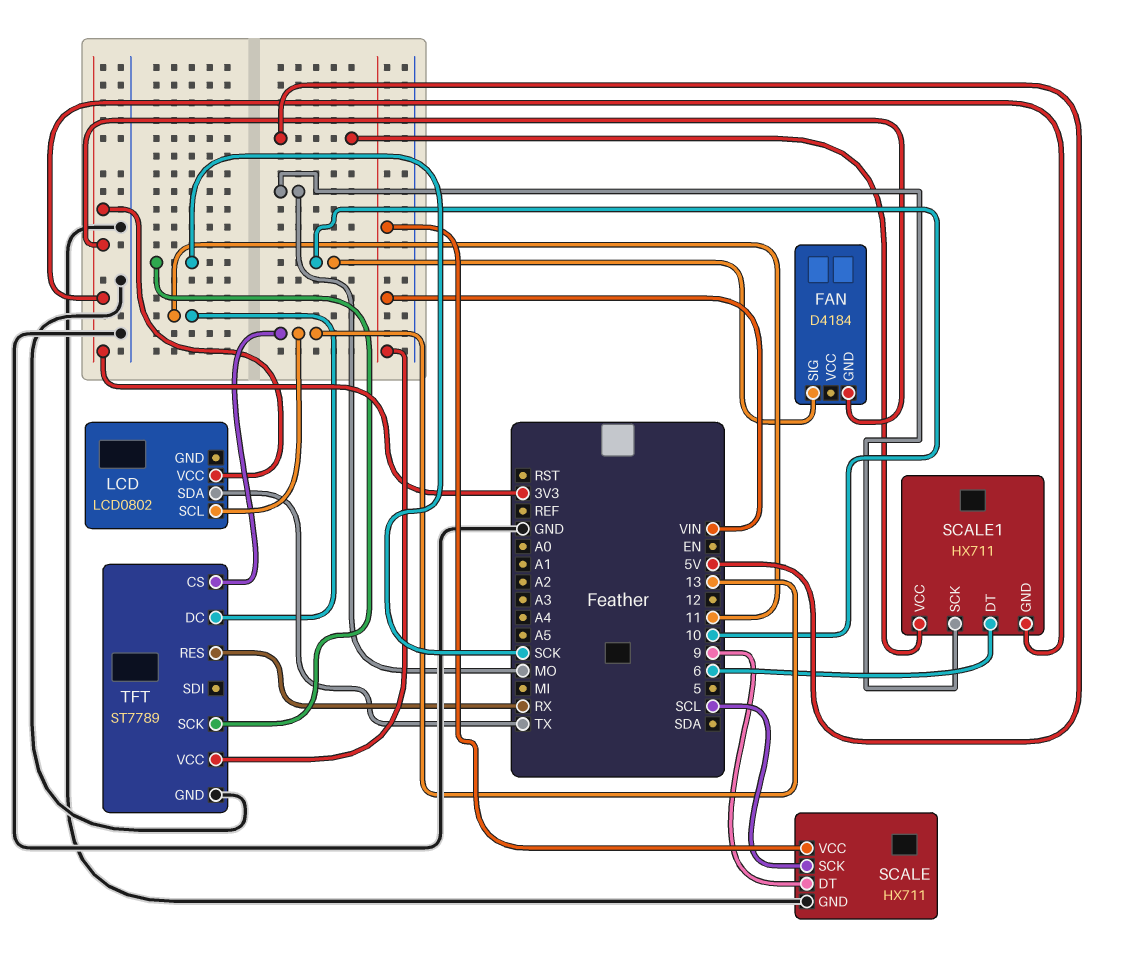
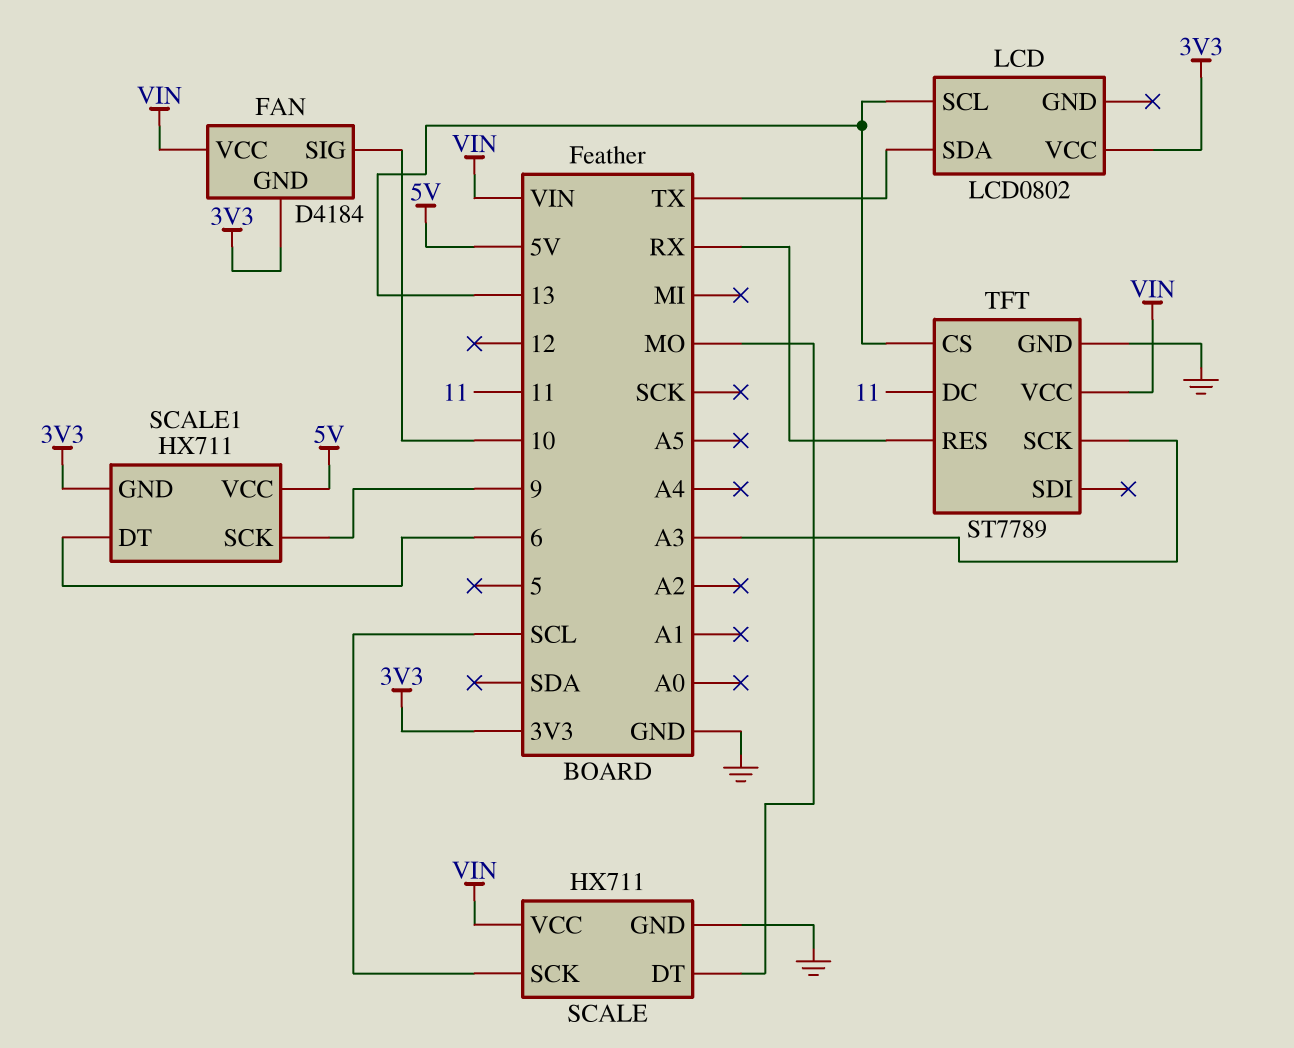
FAN pin VCC: none -> VIN
SCALE pin DT: 9 -> MO
SCALE1 pin SCK: MO -> 9
TFT pin SCK: SCK -> A3

